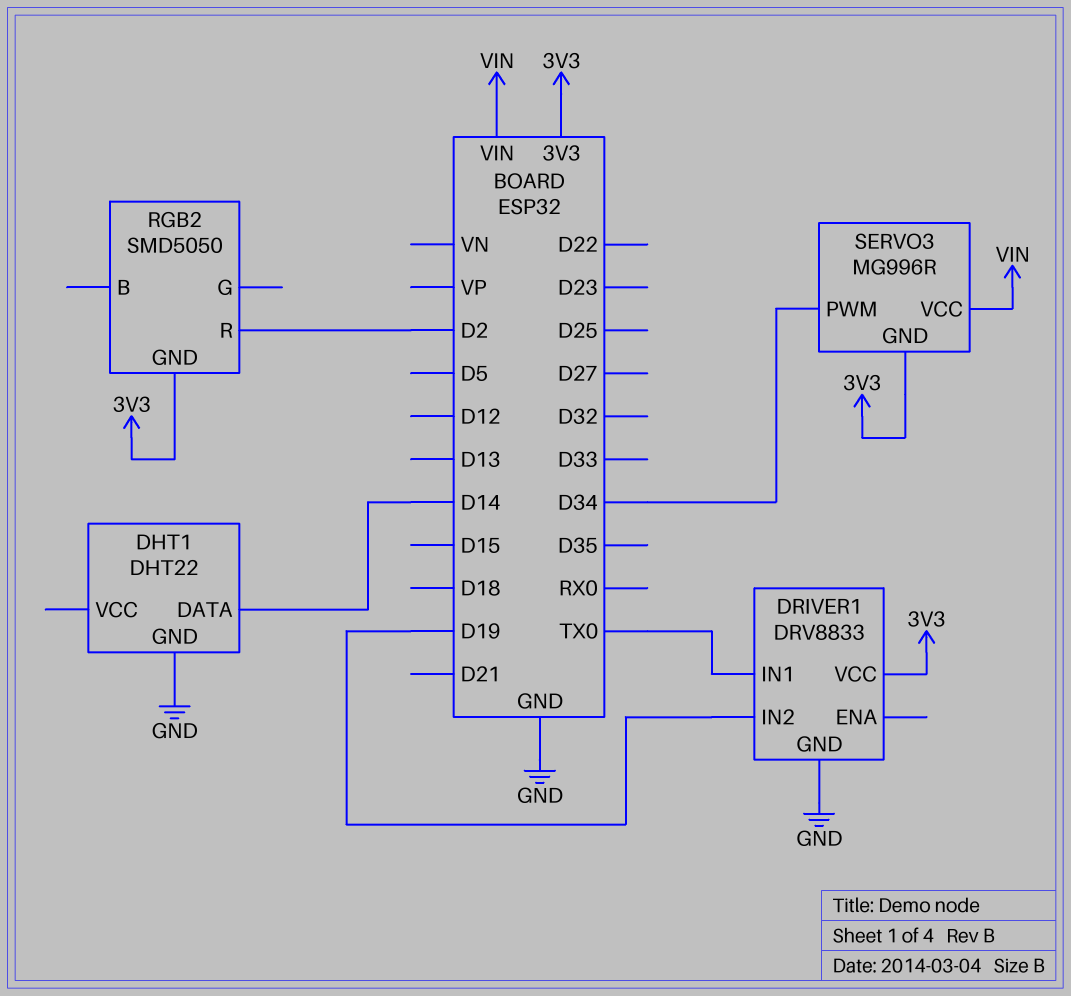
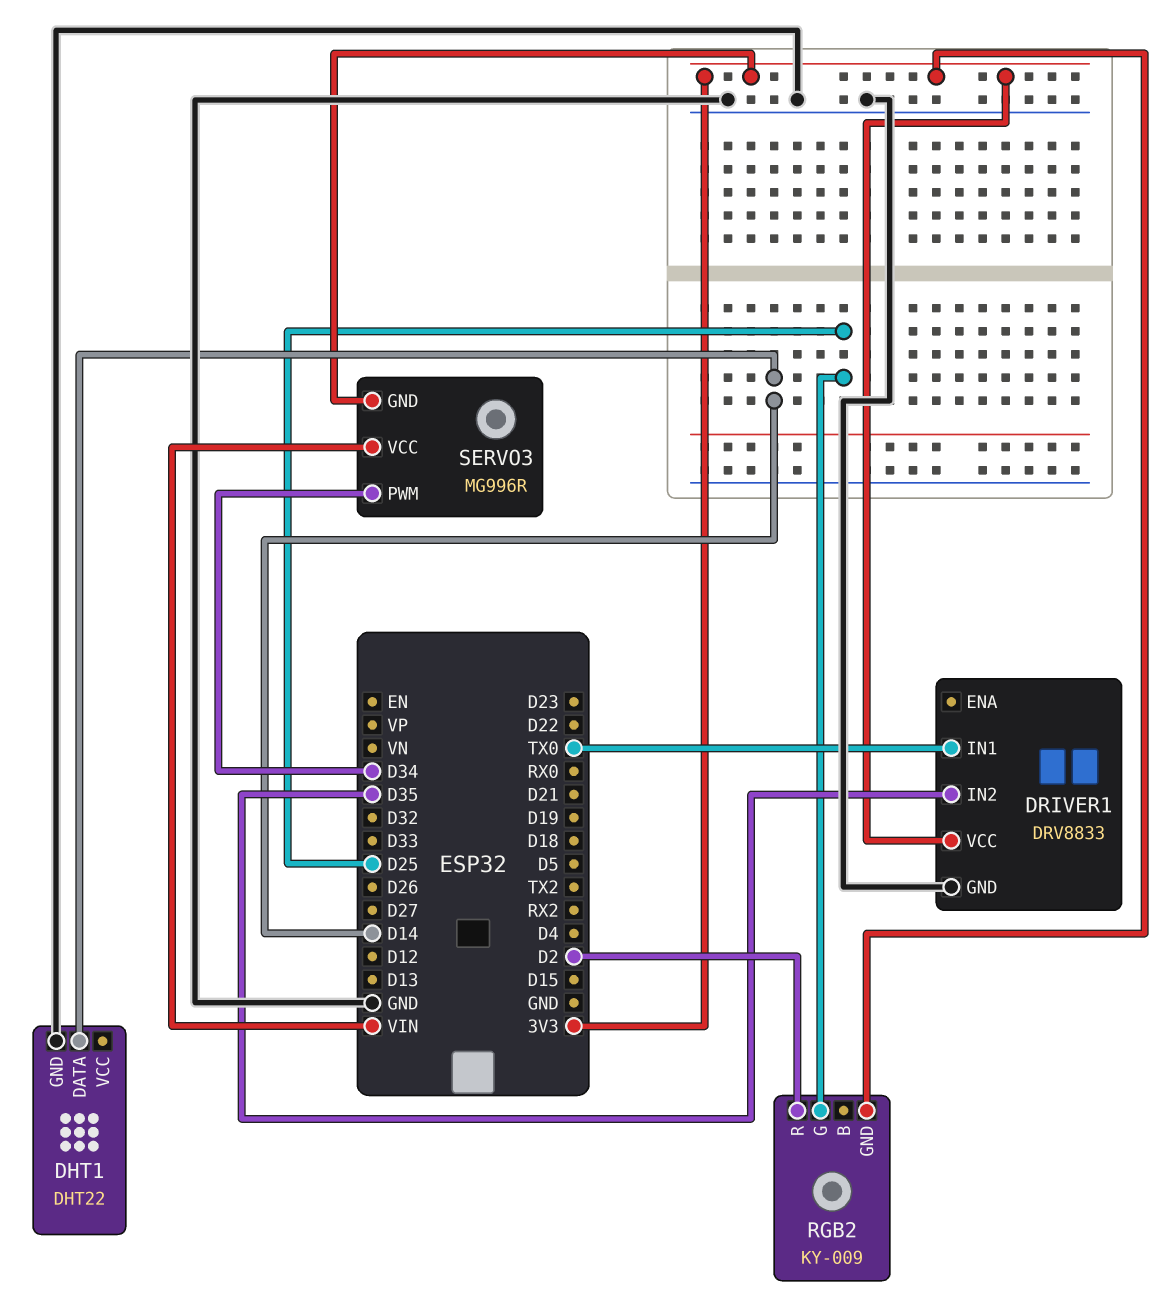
DRIVER1 pin IN2: D19 -> D35
RGB2: SMD5050 -> KY-009
RGB2 pin G: none -> D25

